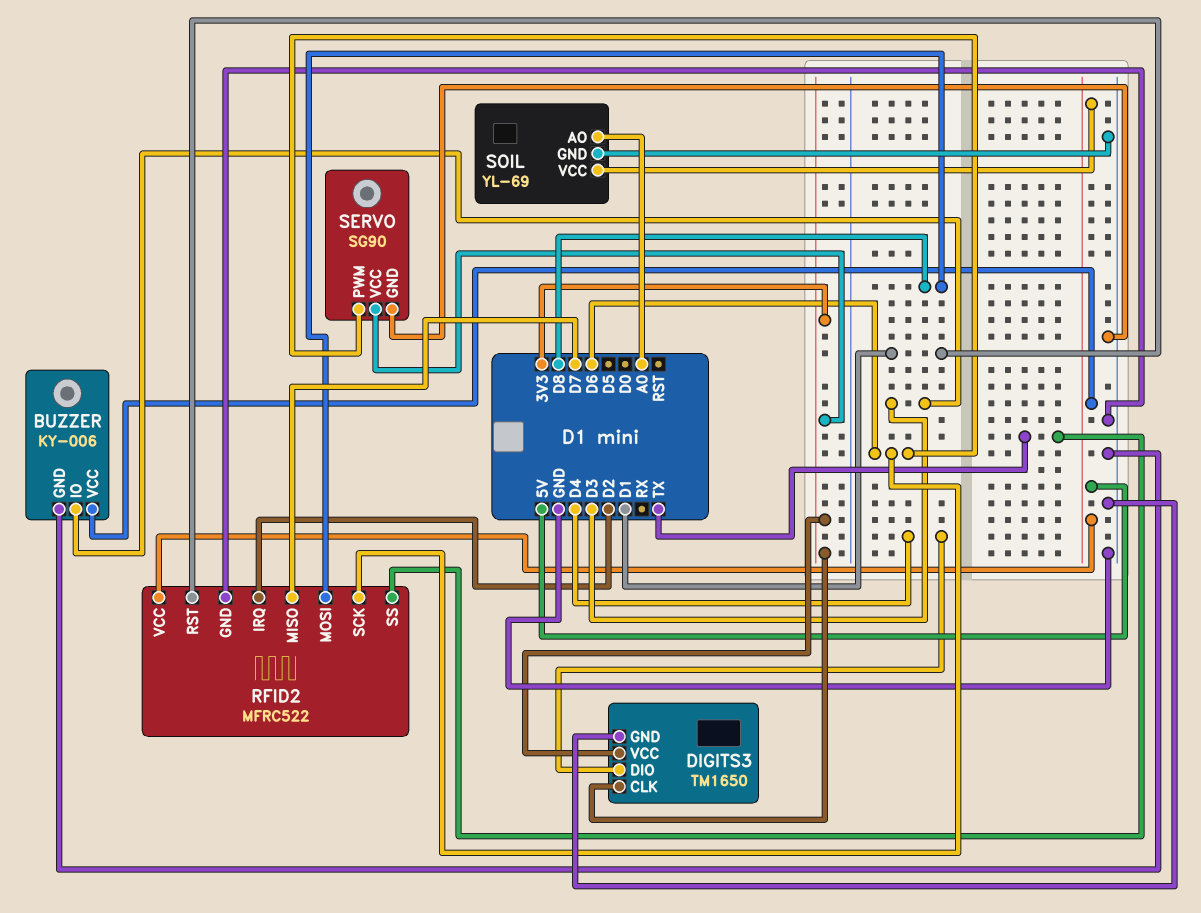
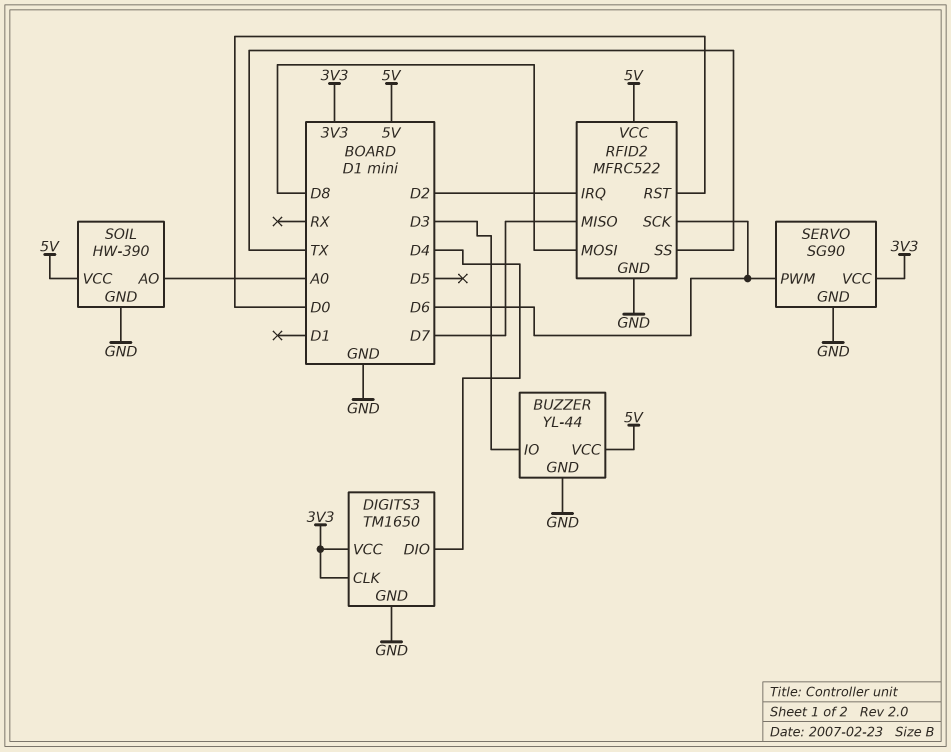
BUZZER: KY-006 -> YL-44
RFID2 pin RST: D1 -> D0
SOIL: YL-69 -> HW-390

